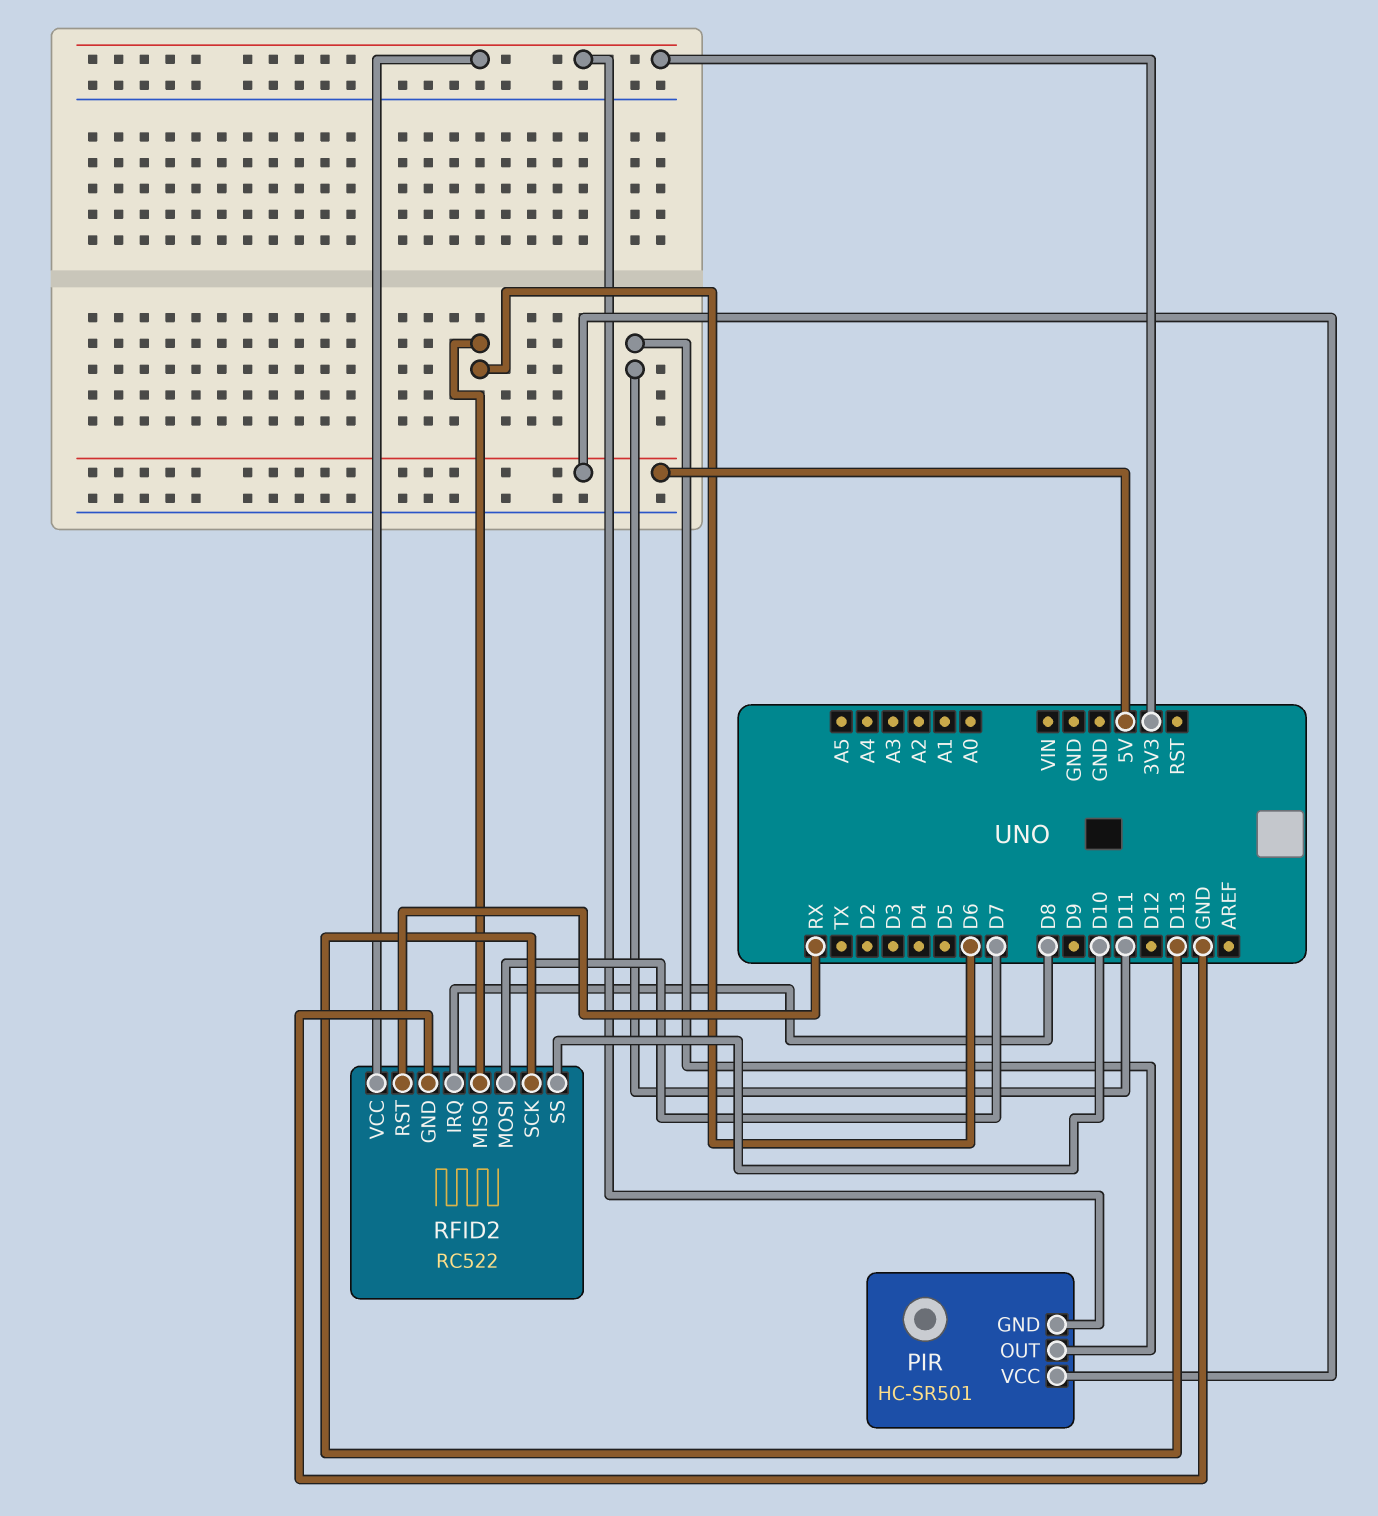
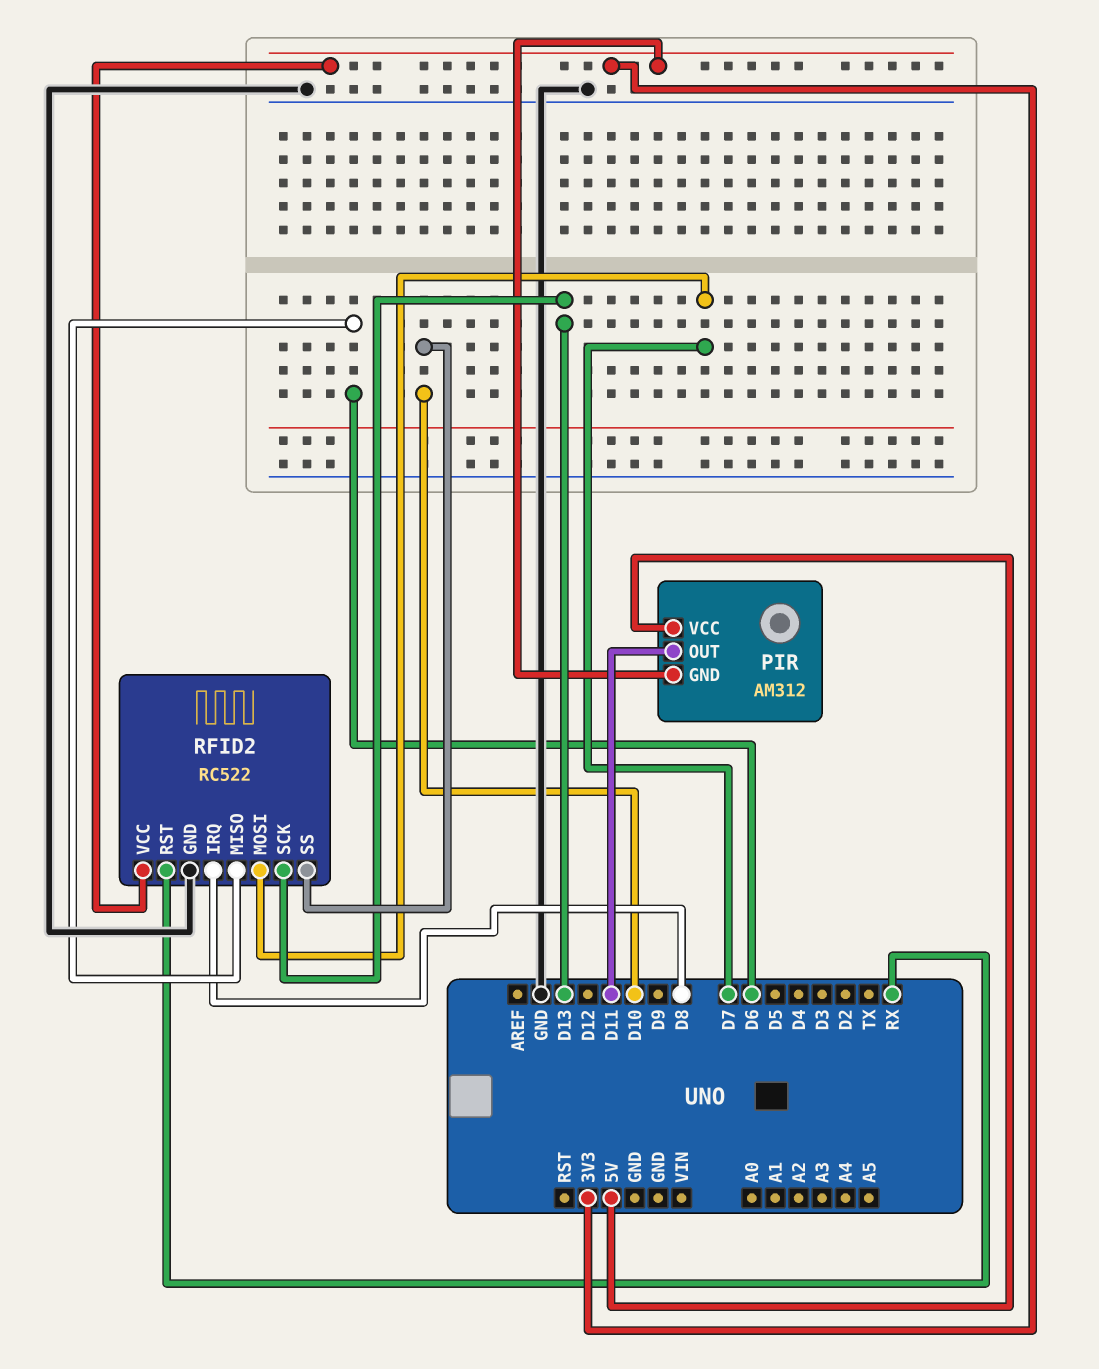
PIR: HC-SR501 -> AM312

